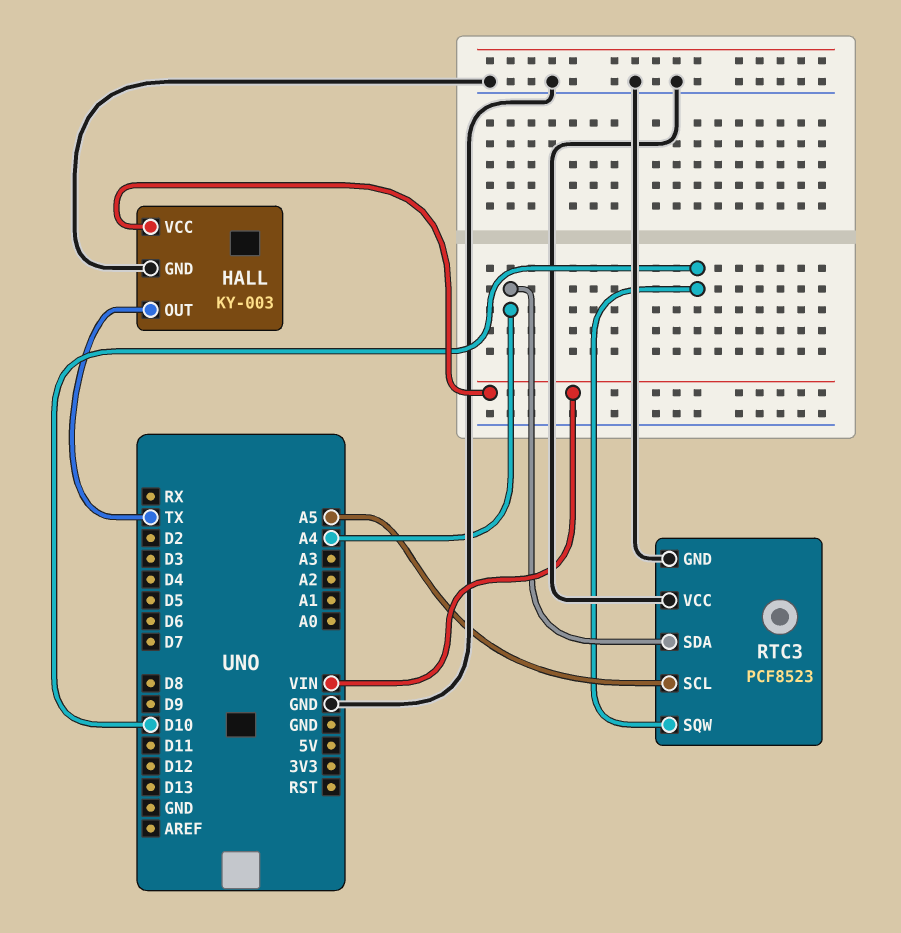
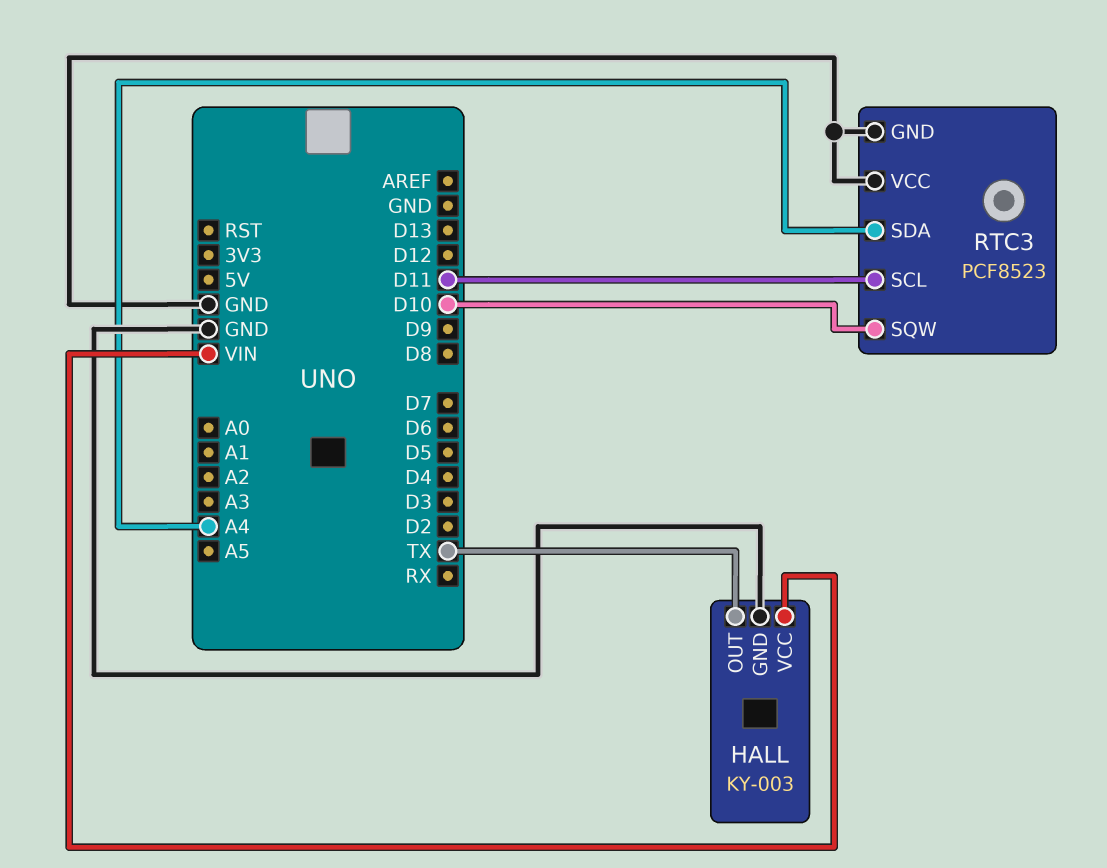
RTC3 pin SCL: A5 -> D11

